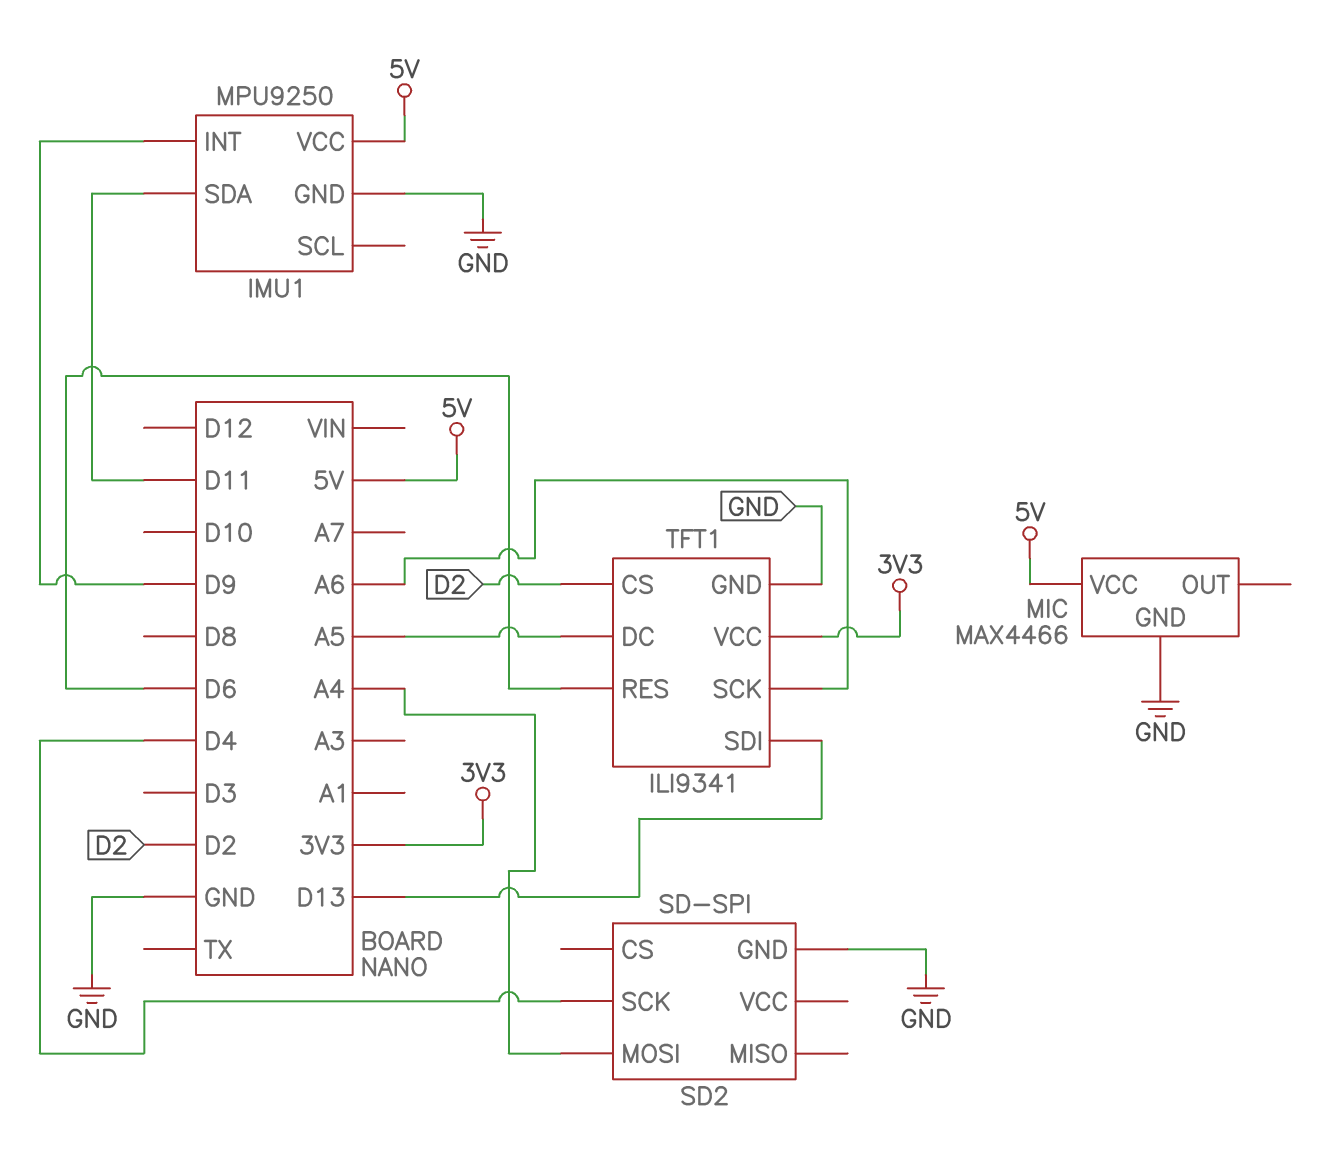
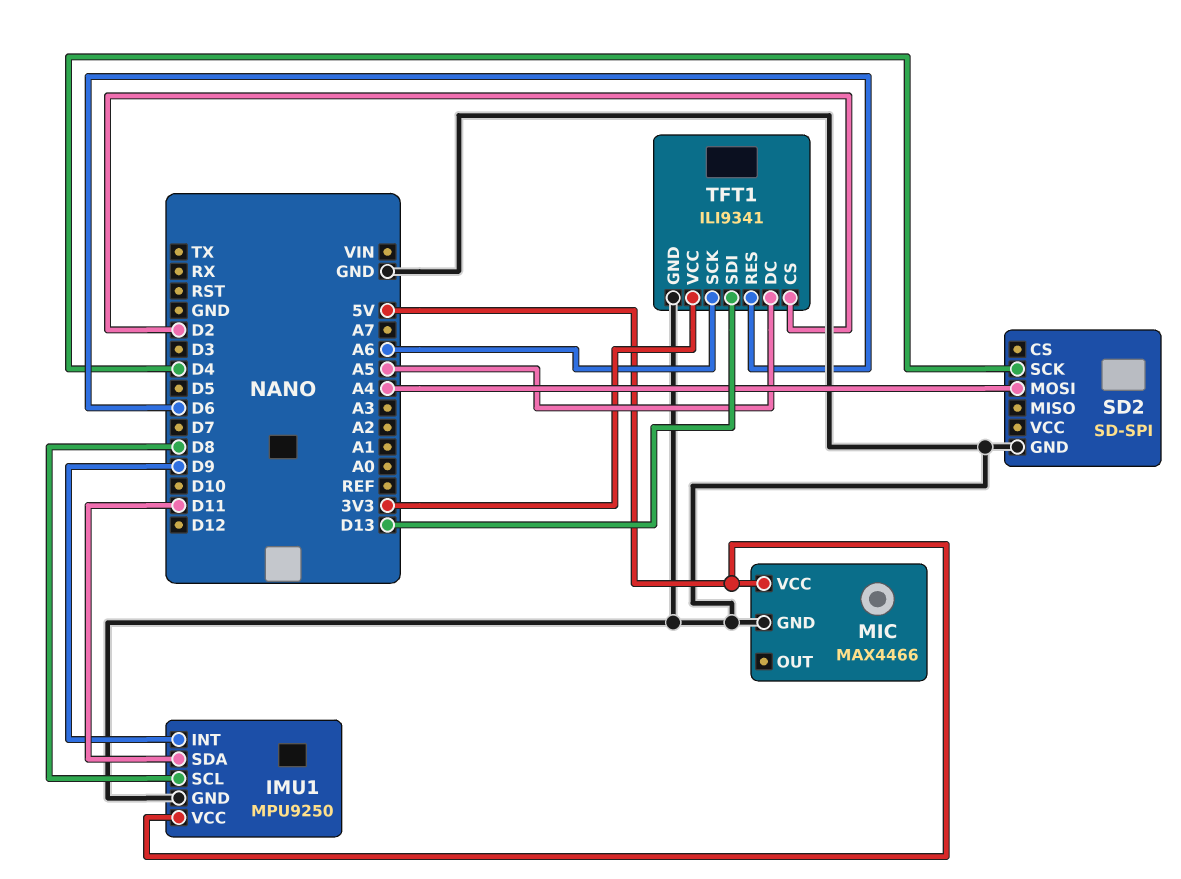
IMU1 pin SCL: none -> D8

